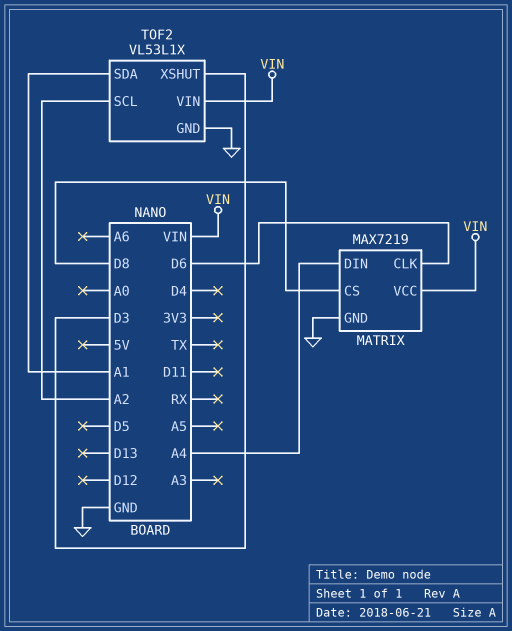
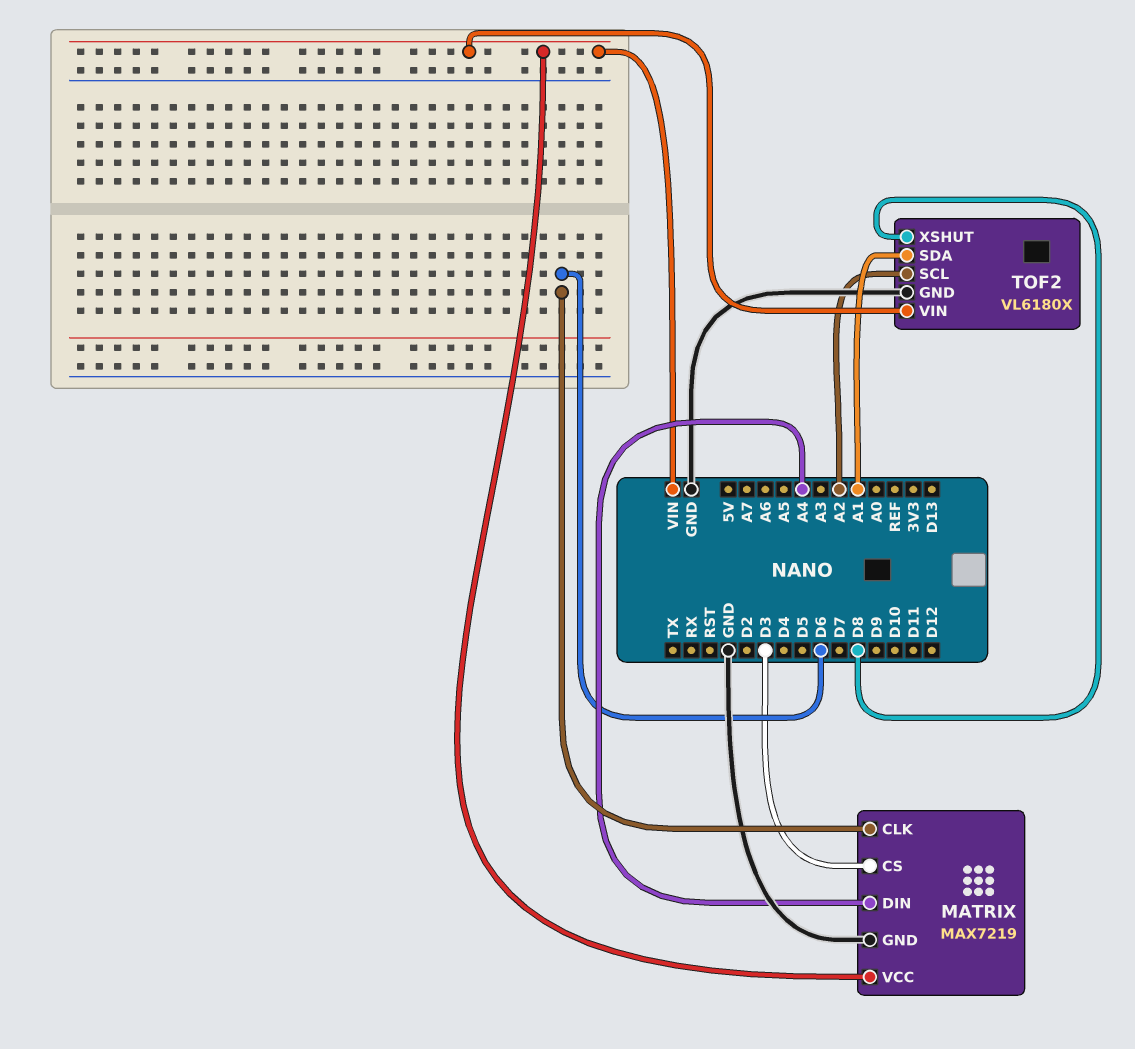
MATRIX pin CS: D8 -> D3
TOF2: VL53L1X -> VL6180X
TOF2 pin XSHUT: D3 -> D8

